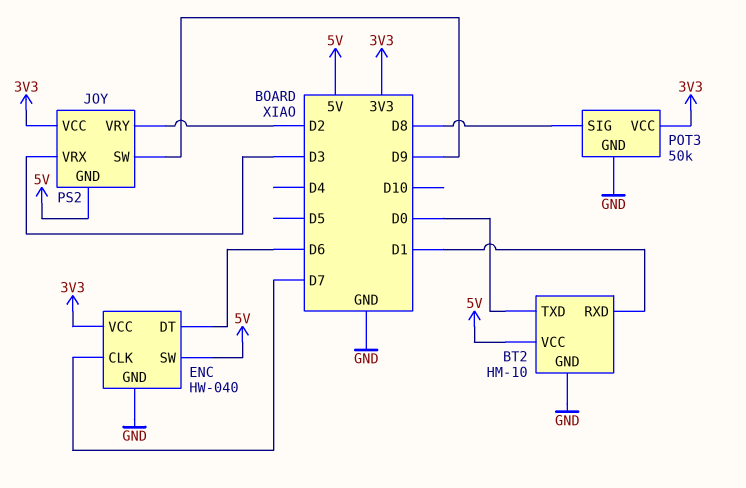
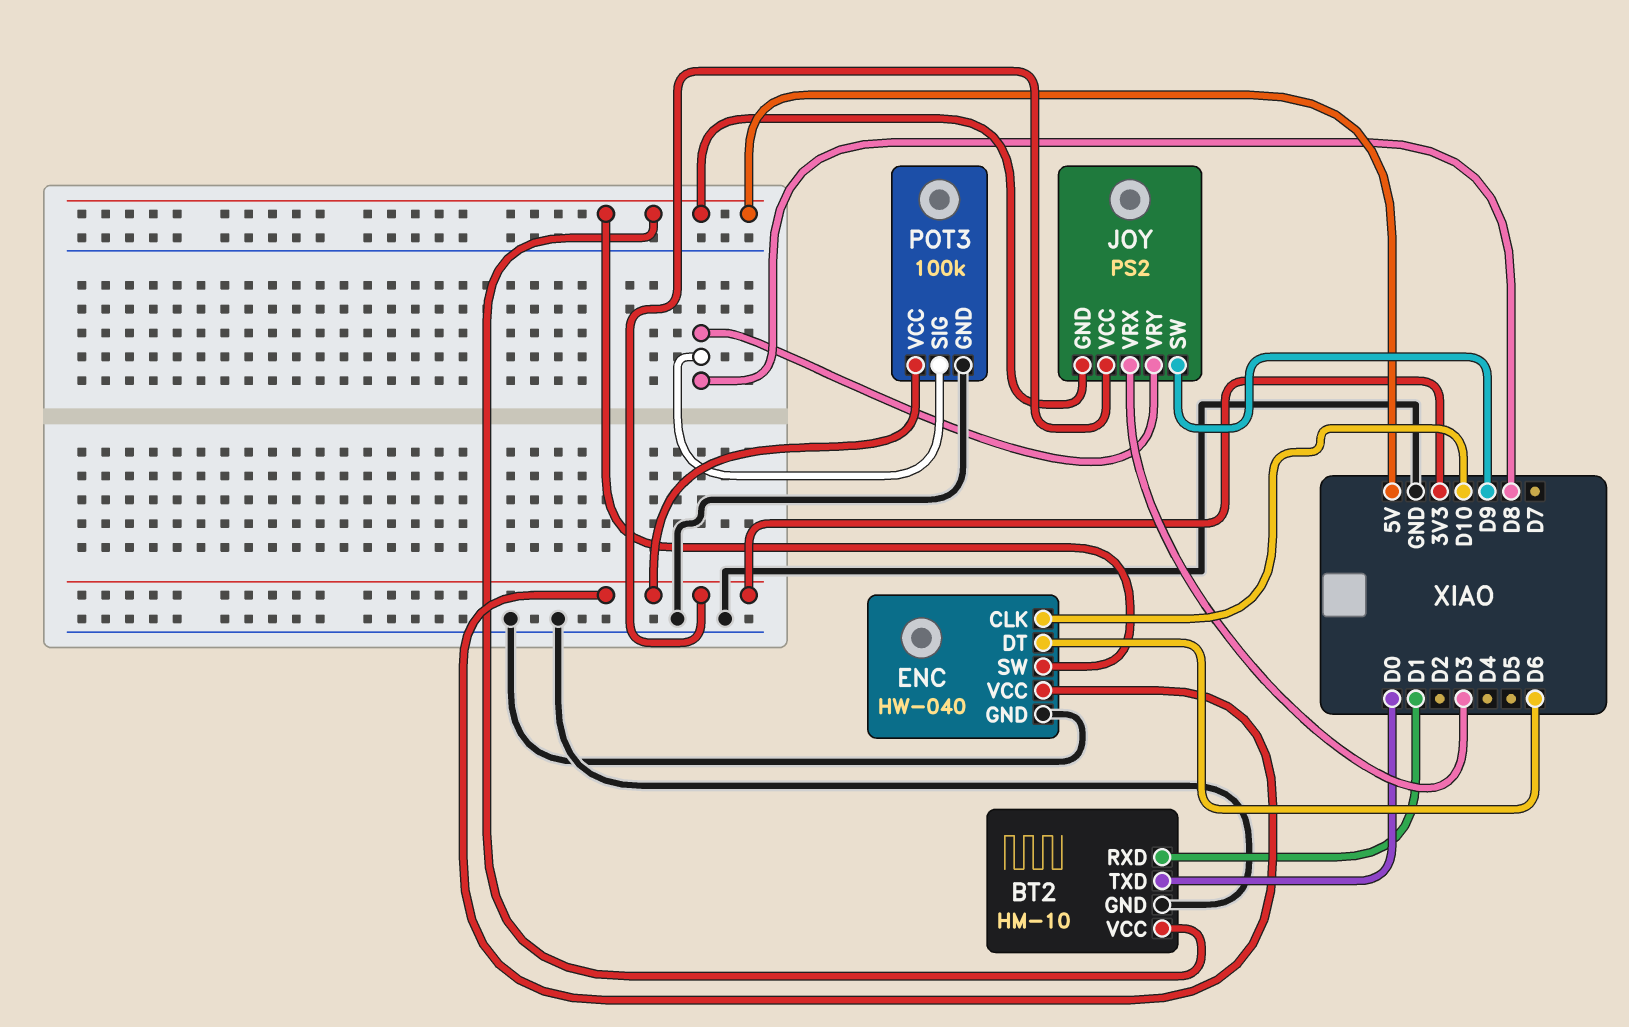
ENC pin CLK: D7 -> D10
JOY pin VRY: D2 -> D8
POT3: 50k -> 100k

